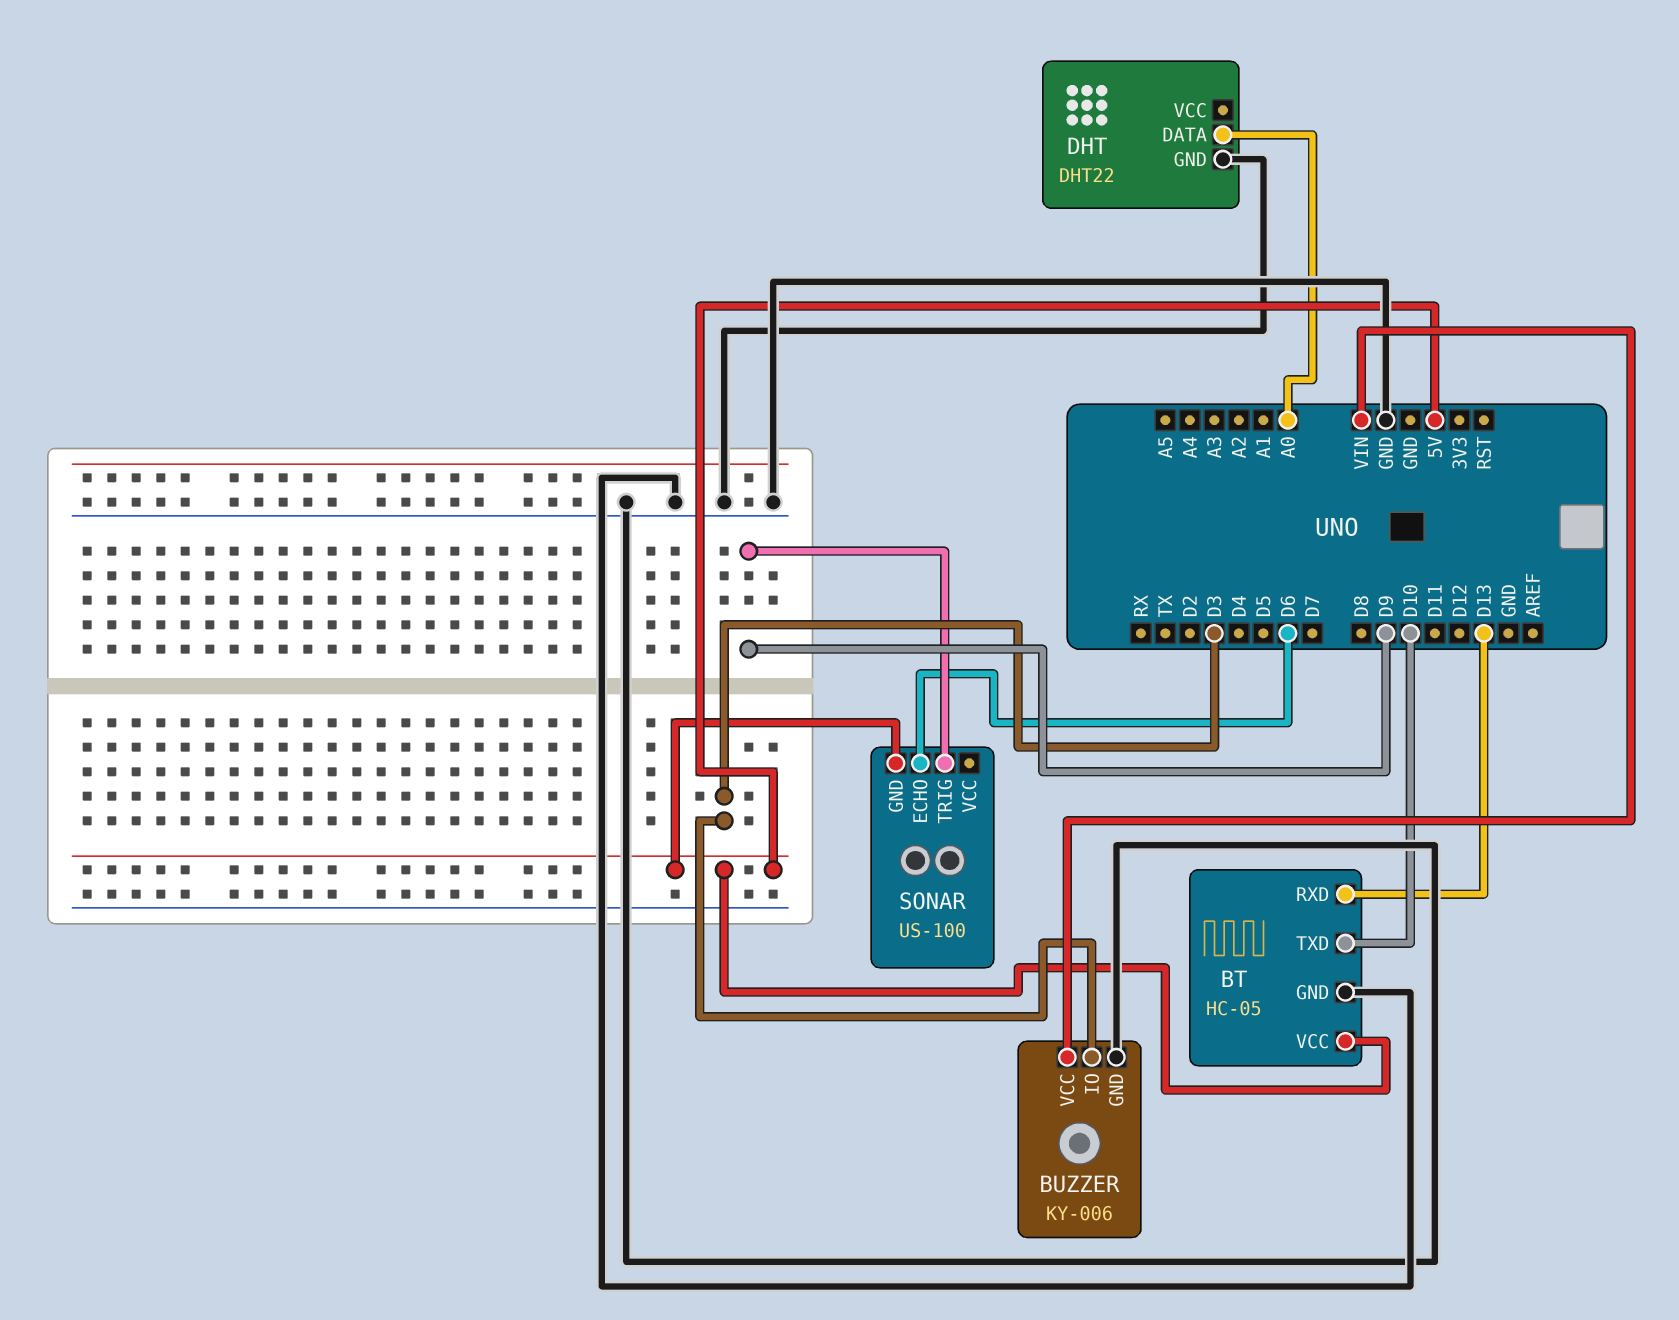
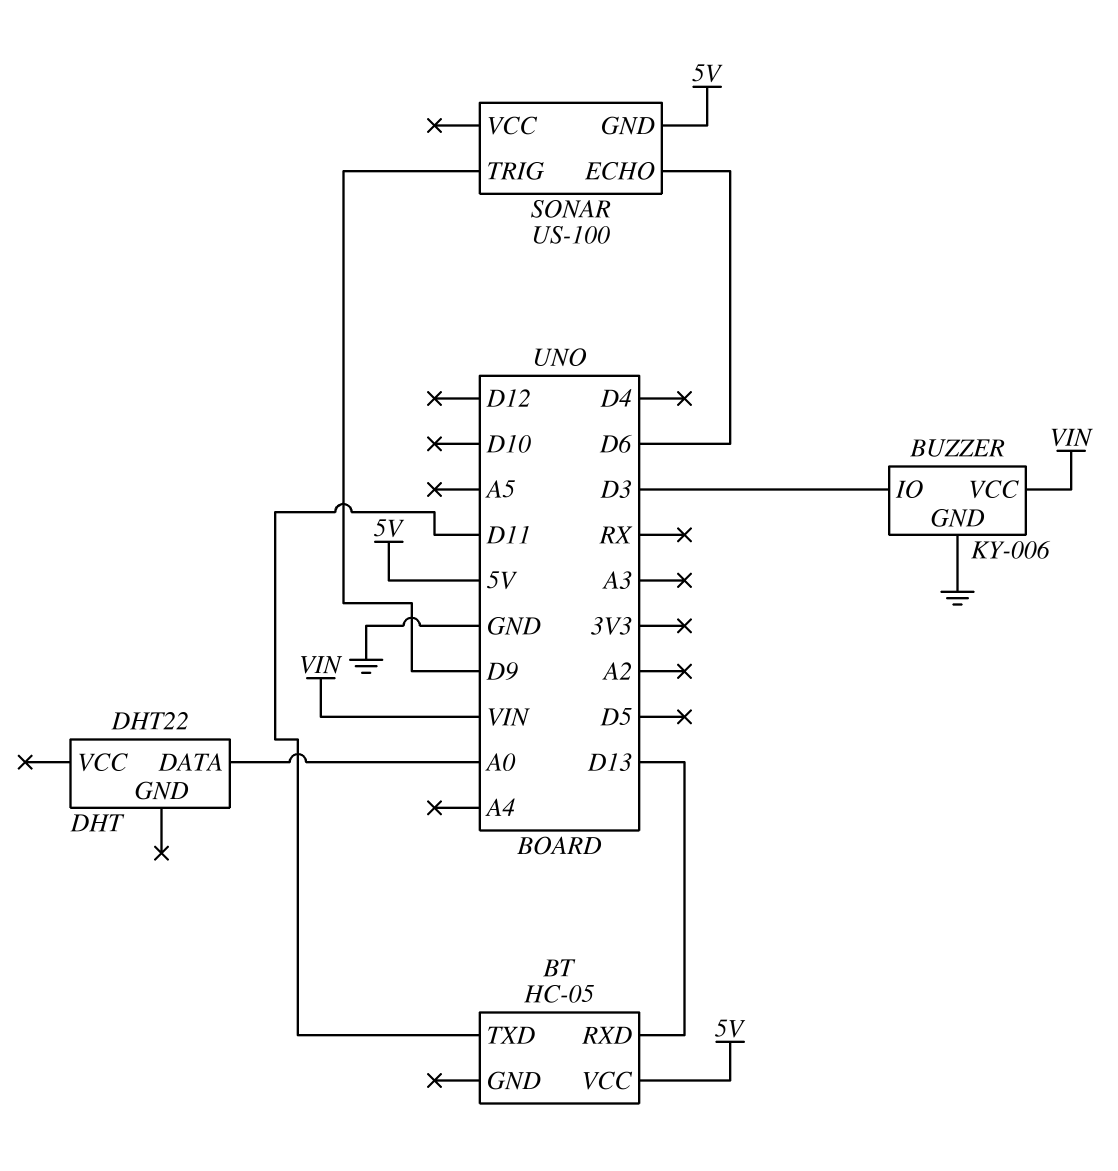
BT pin GND: GND -> none
BT pin TXD: D10 -> D11
DHT pin GND: GND -> none

